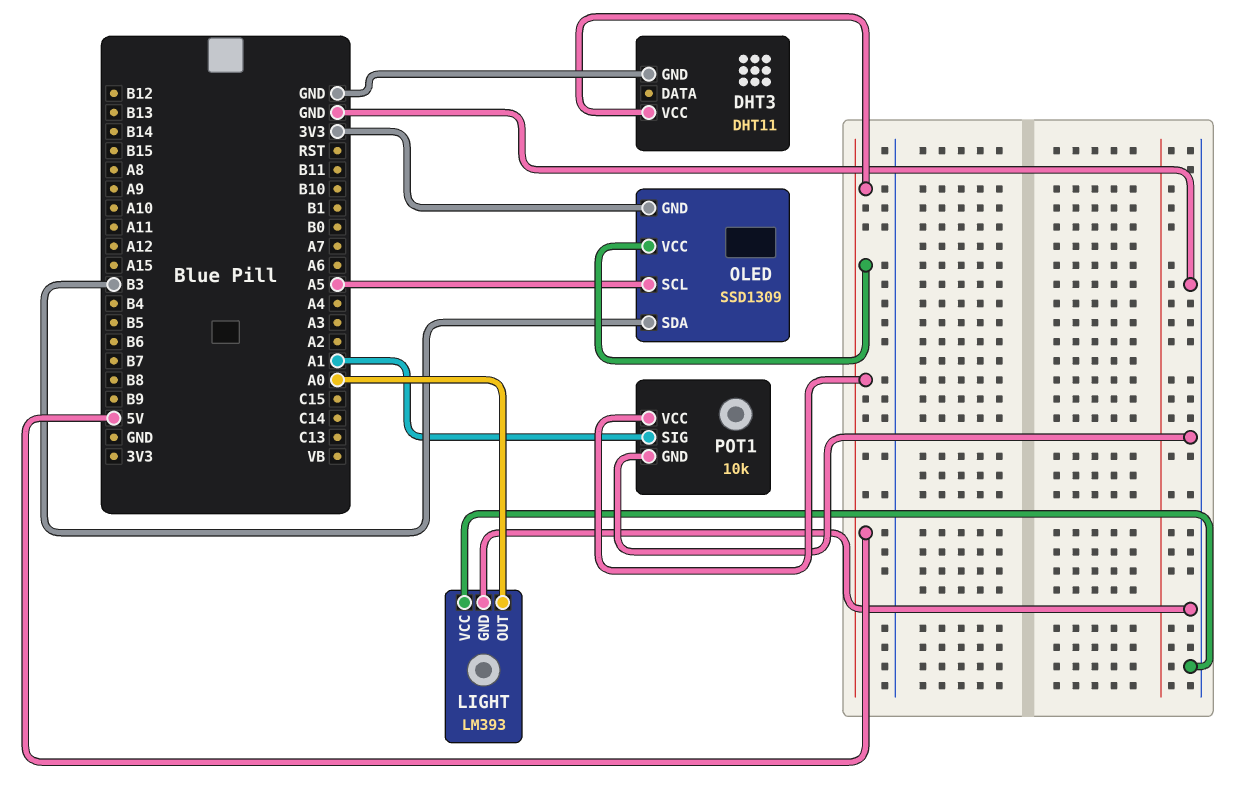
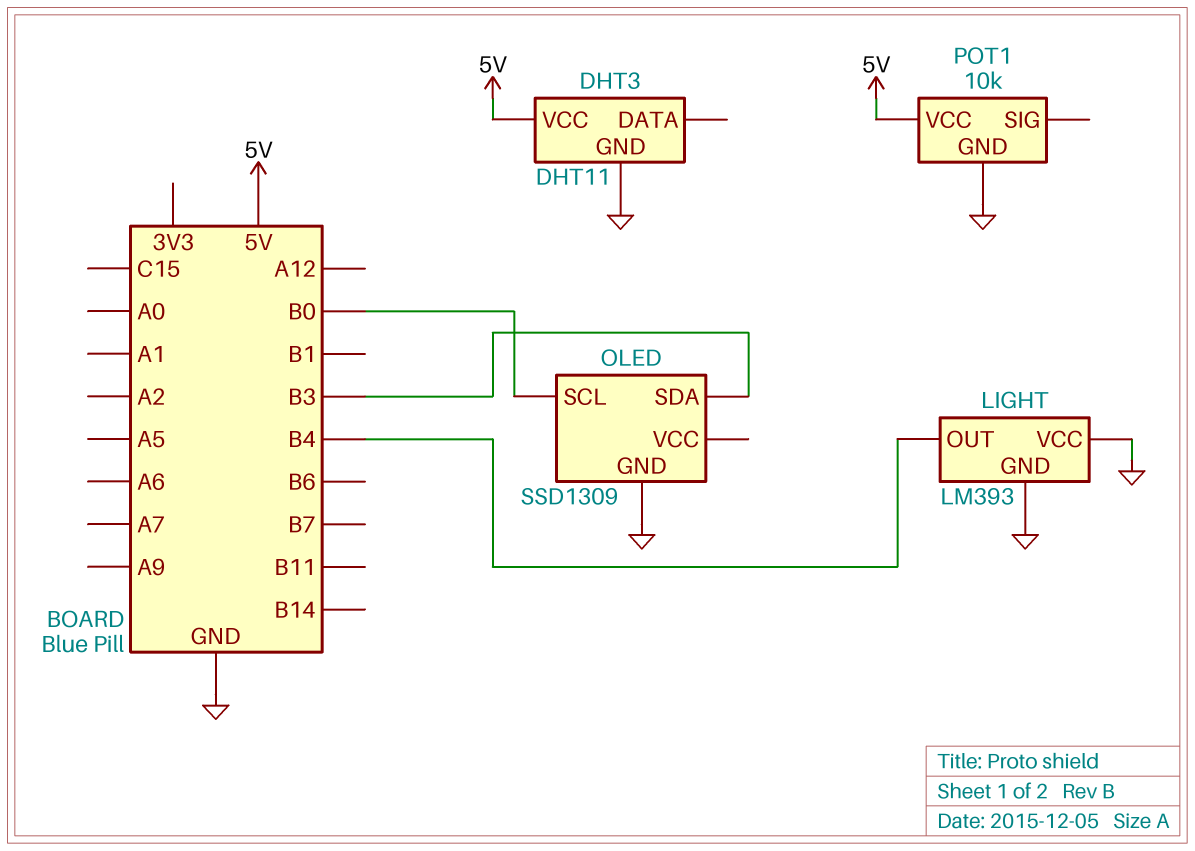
LIGHT pin OUT: A0 -> B4
OLED pin GND: 3V3 -> GND
OLED pin SCL: A5 -> B0
OLED pin VCC: 5V -> none
POT1 pin SIG: A1 -> none

